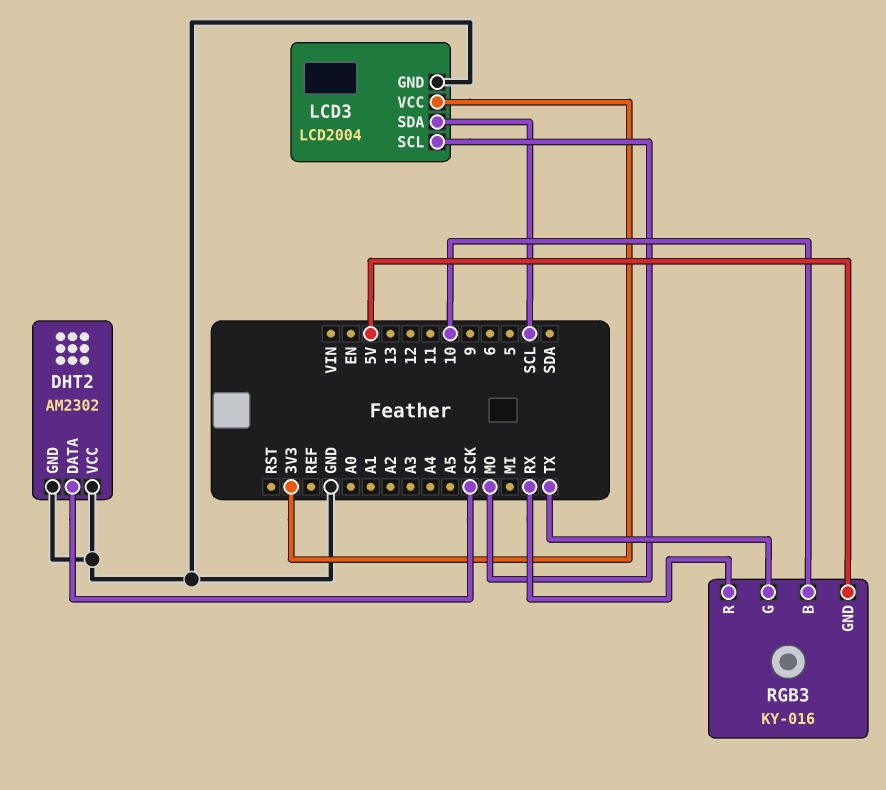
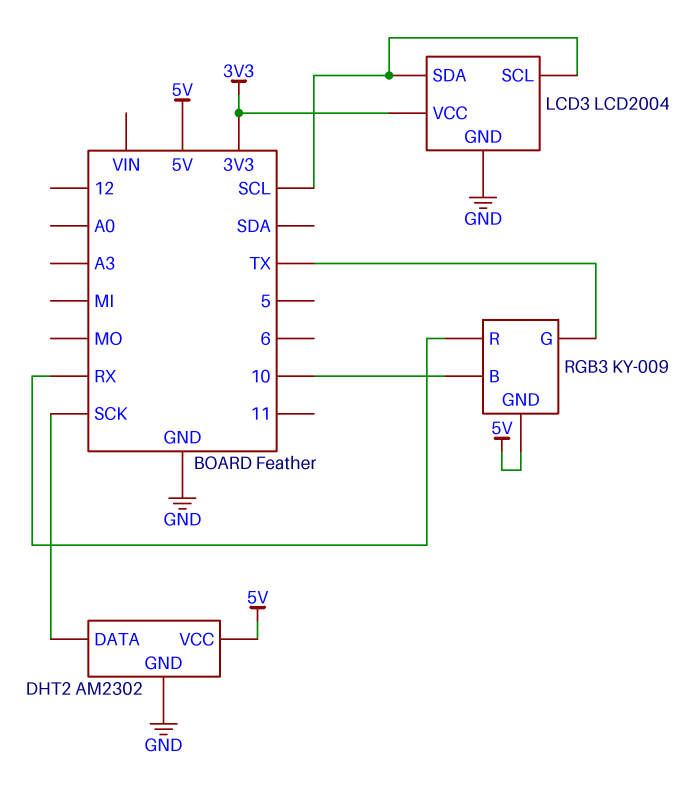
DHT2 pin VCC: GND -> 5V
LCD3 pin SCL: MO -> SCL
RGB3: KY-016 -> KY-009

